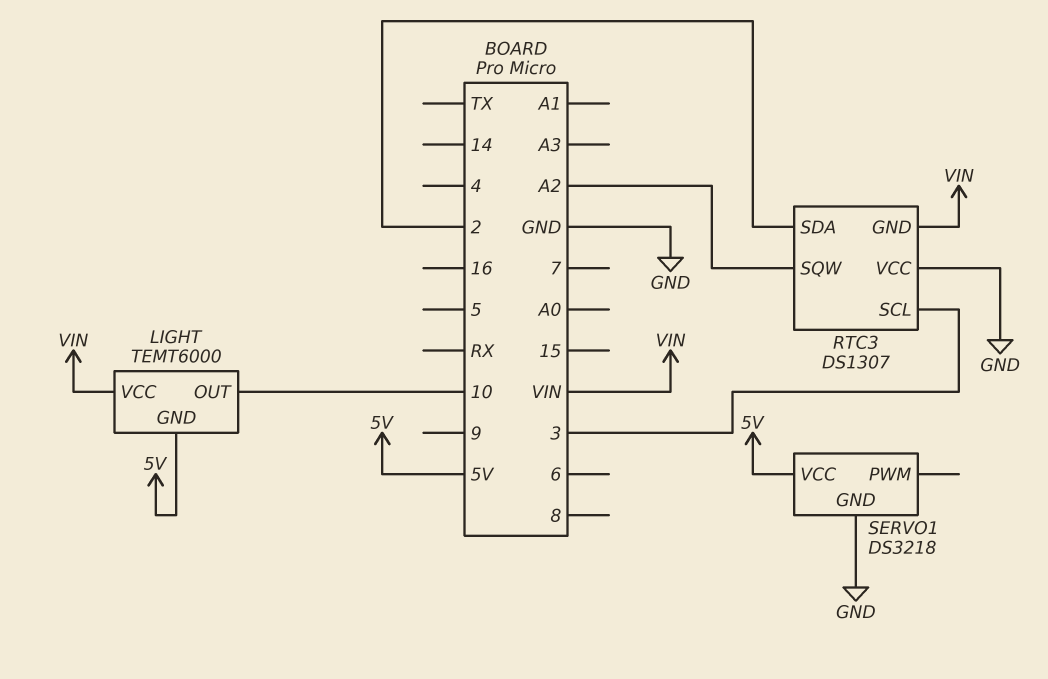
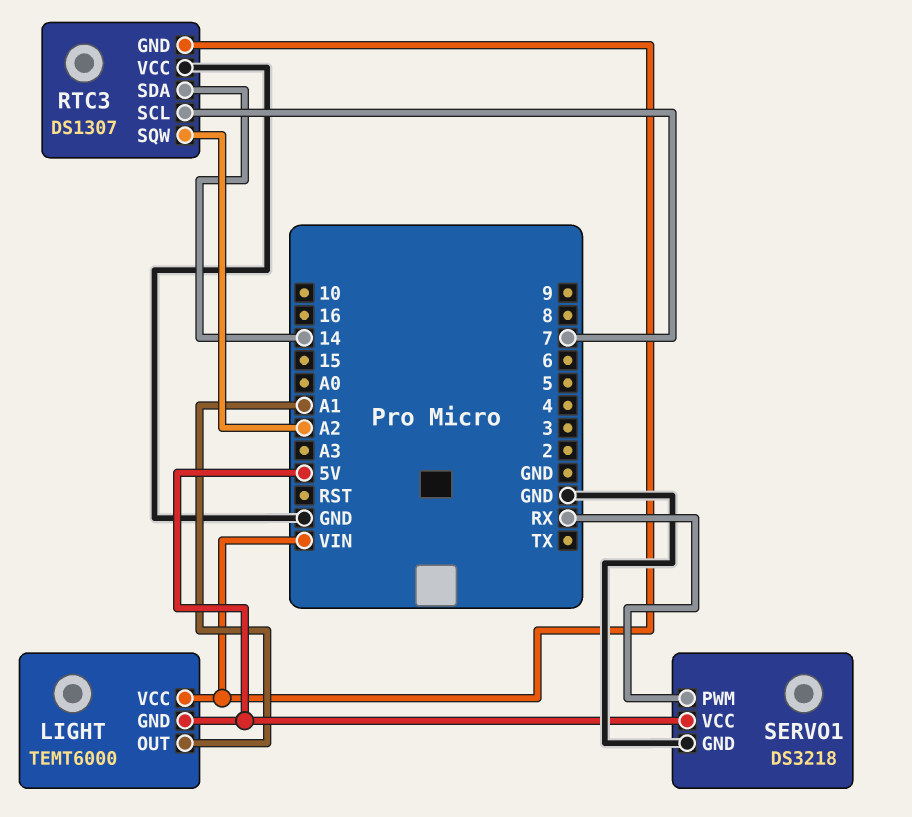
LIGHT pin OUT: 10 -> A1
RTC3 pin SCL: 3 -> 7
RTC3 pin SDA: 2 -> 14
SERVO1 pin PWM: none -> RX

